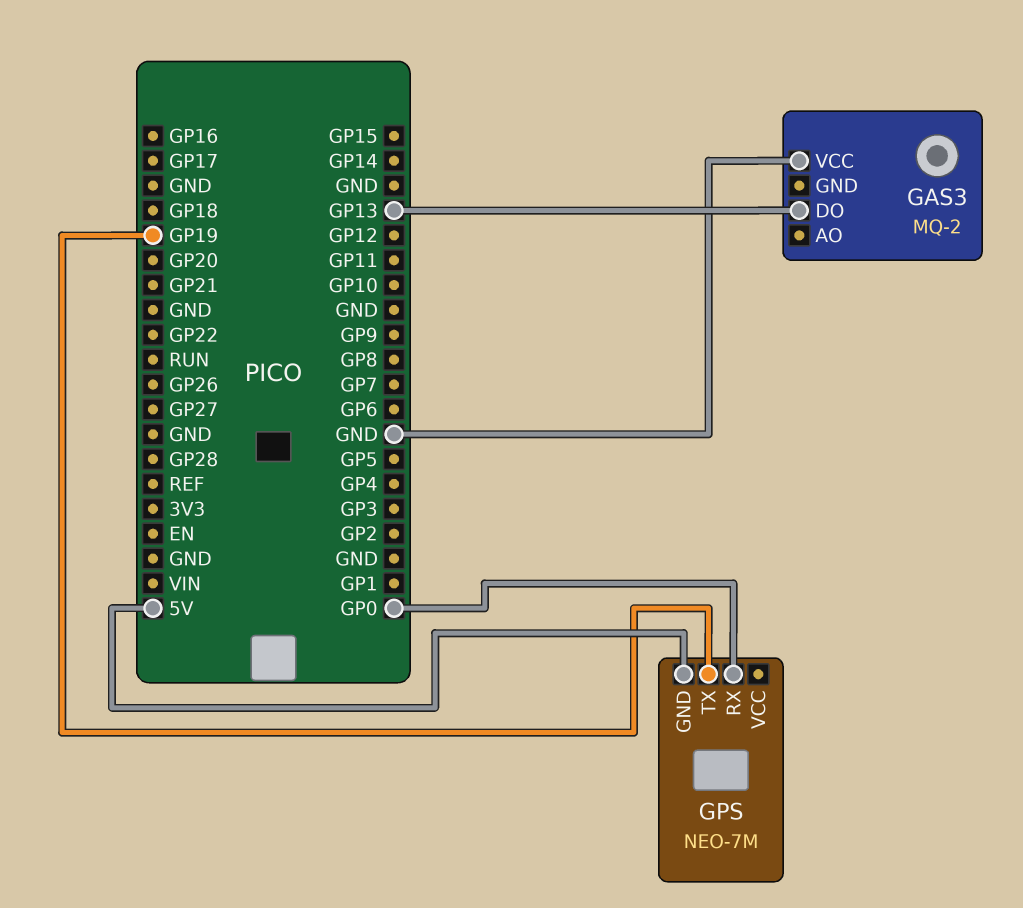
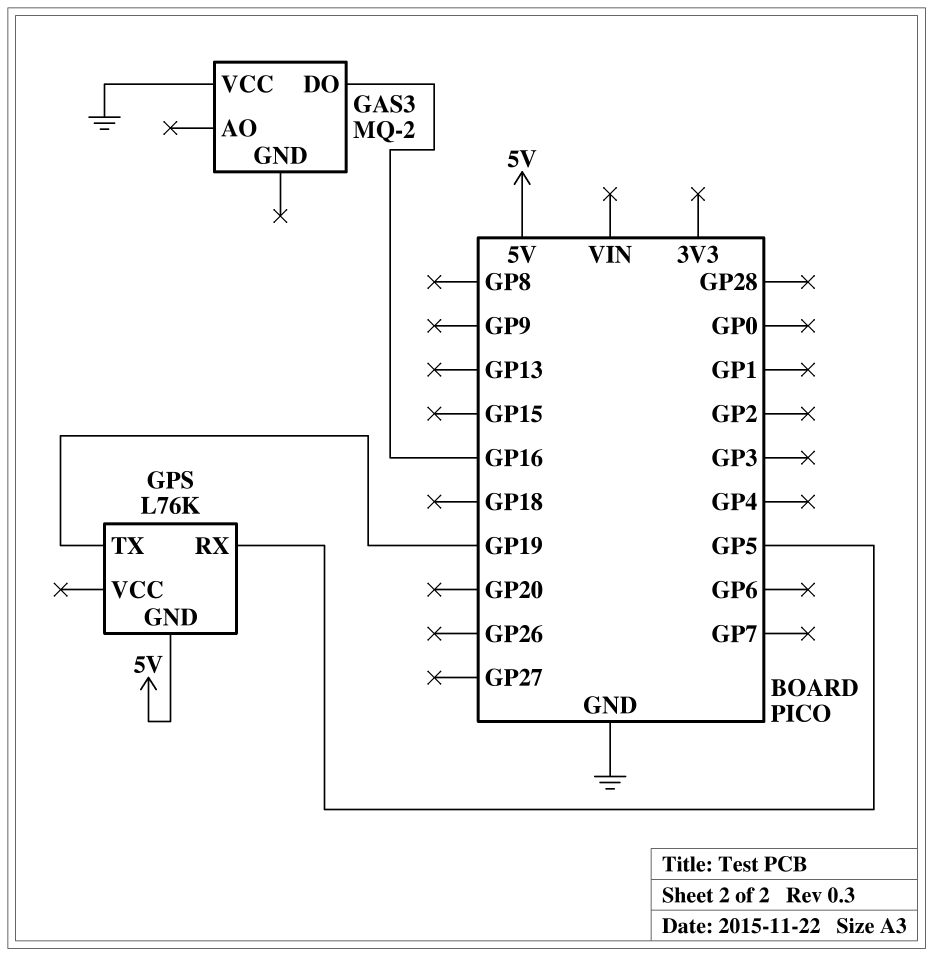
GAS3 pin DO: GP13 -> GP16
GPS: NEO-7M -> L76K
GPS pin RX: GP0 -> GP5

